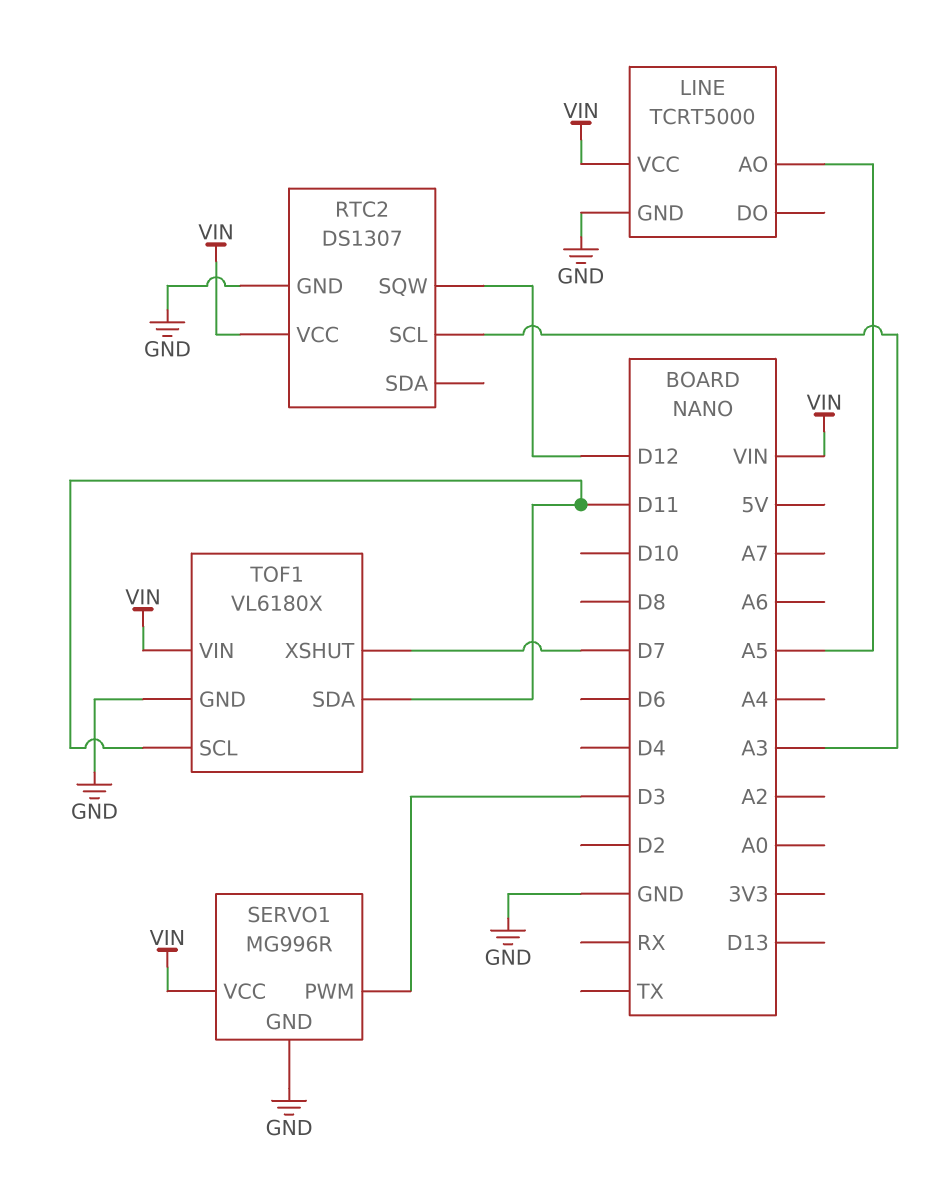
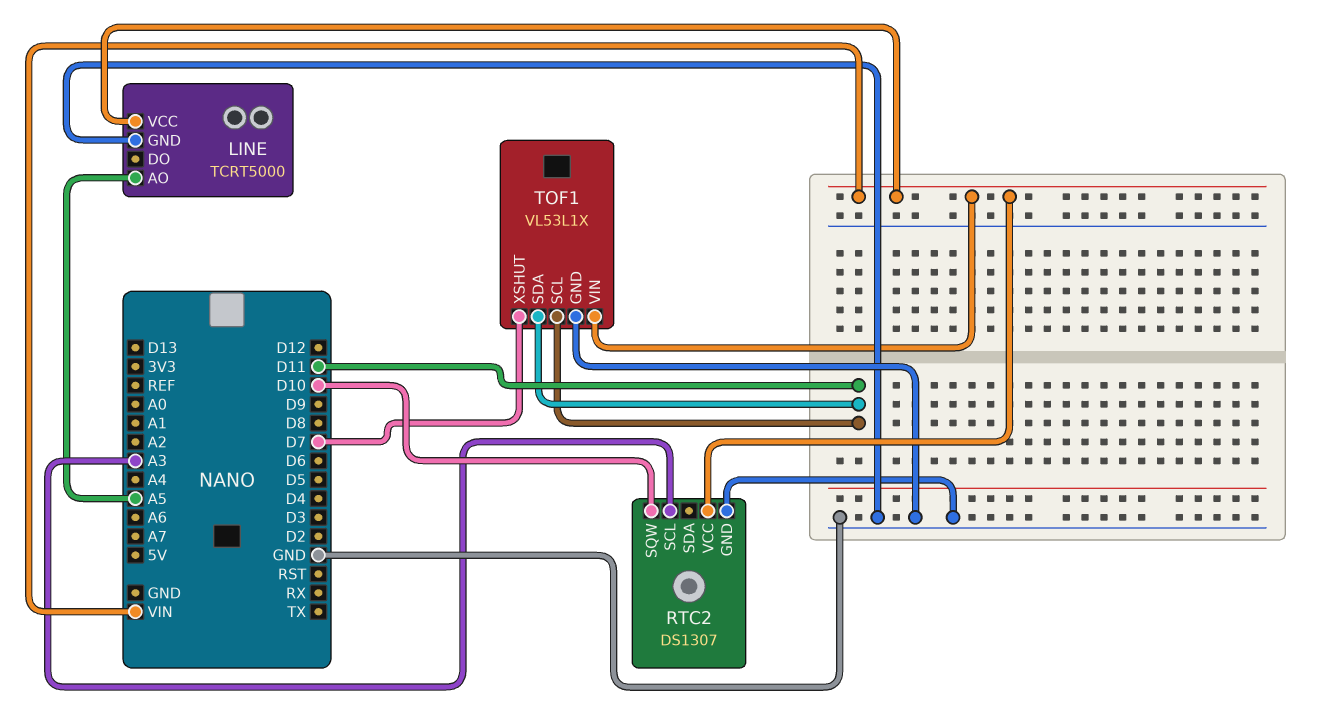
RTC2 pin SQW: D12 -> D10
SERVO1: MG996R -> none
SERVO1 pin GND: GND -> none
SERVO1 pin PWM: D3 -> none
SERVO1 pin VCC: VIN -> none
TOF1: VL6180X -> VL53L1X

